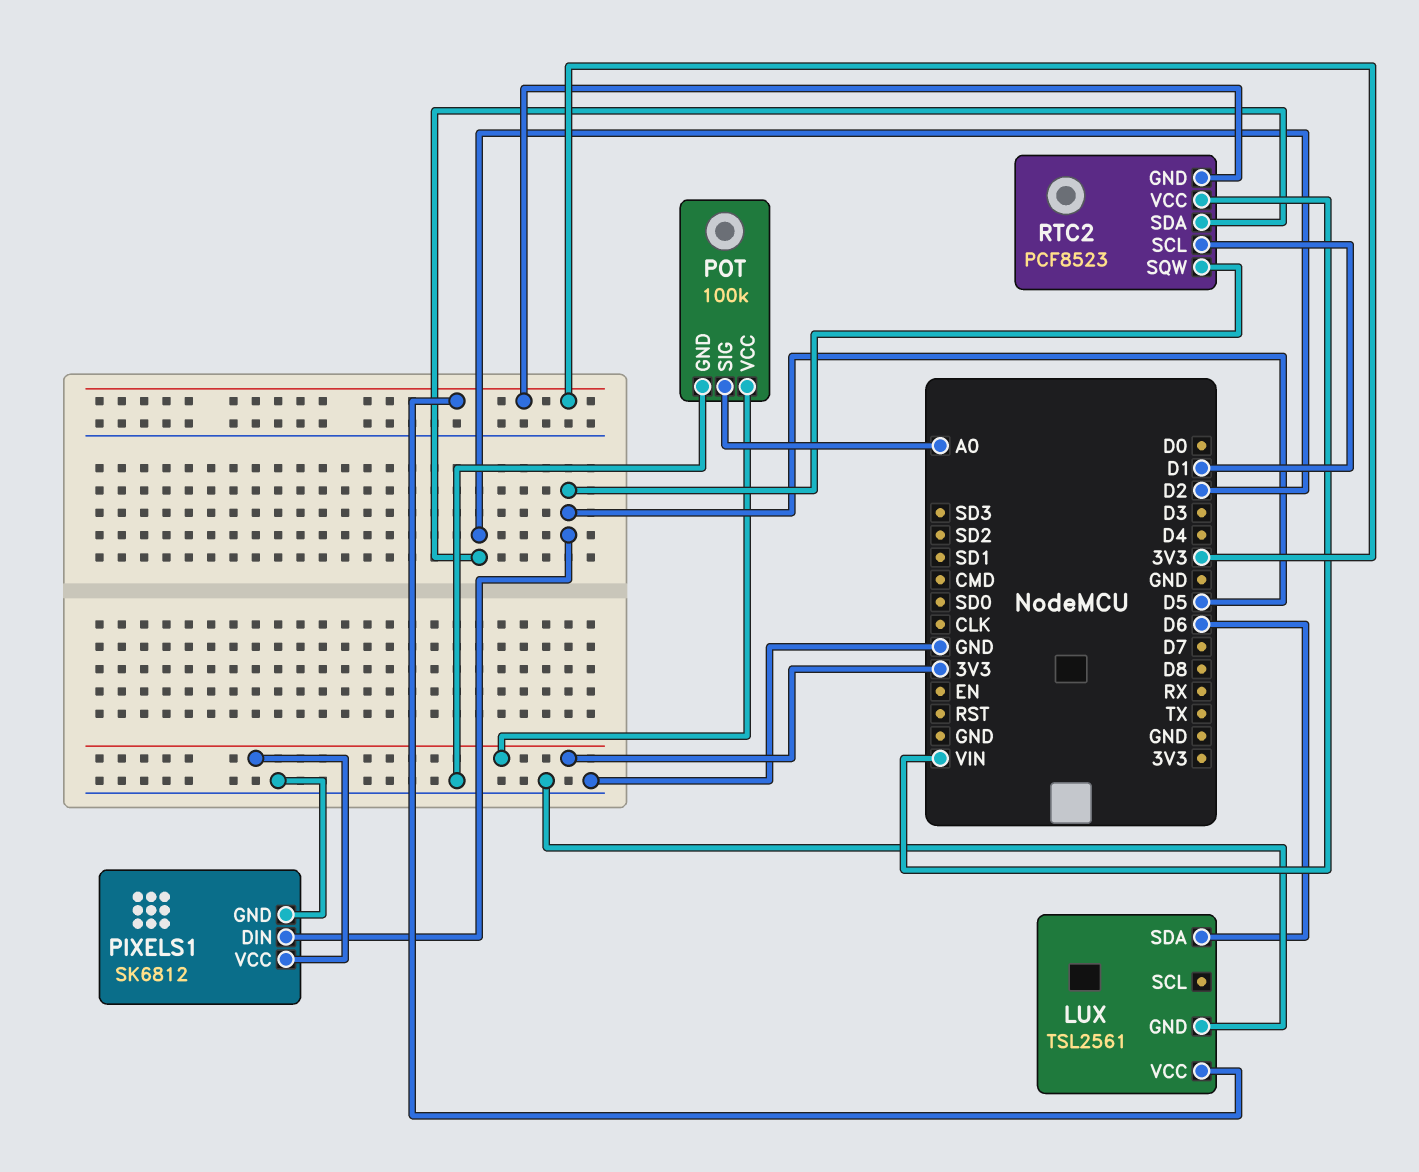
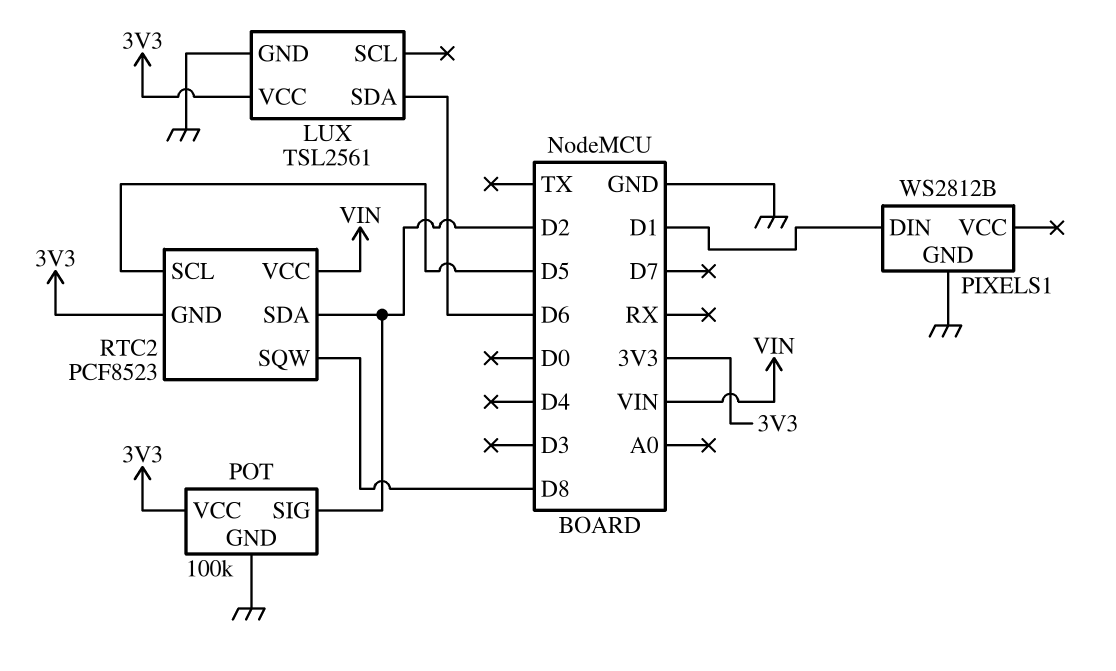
PIXELS1: SK6812 -> WS2812B
PIXELS1 pin DIN: D5 -> D1
PIXELS1 pin VCC: 3V3 -> none
POT pin SIG: A0 -> D2
RTC2 pin SCL: D1 -> D5
RTC2 pin SQW: D5 -> D8

